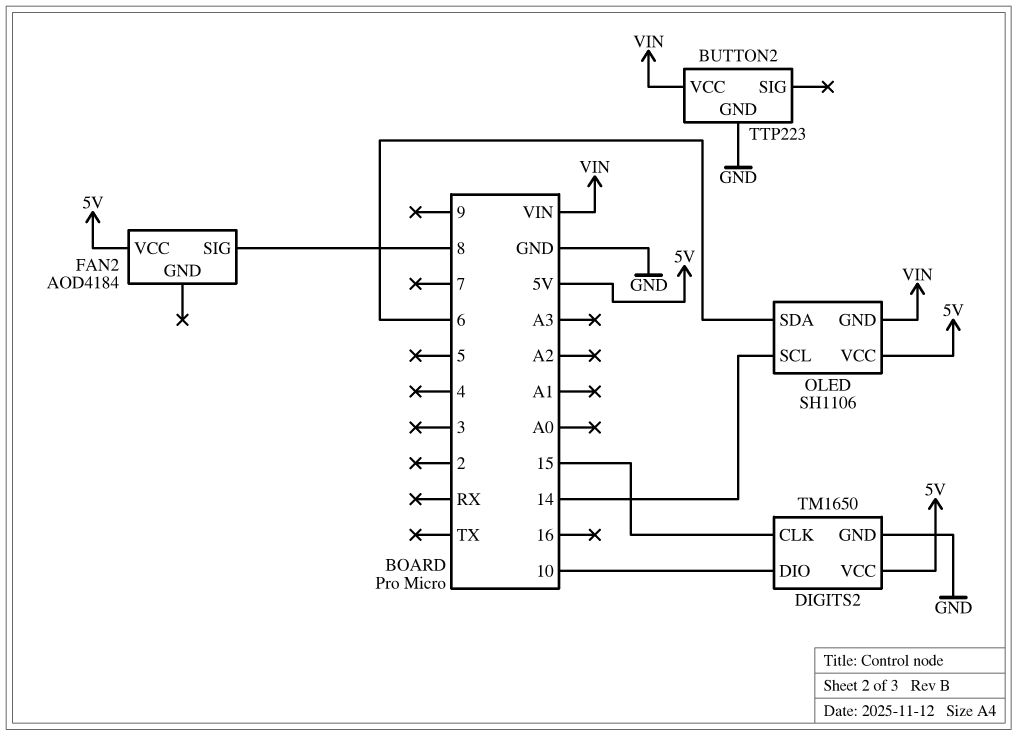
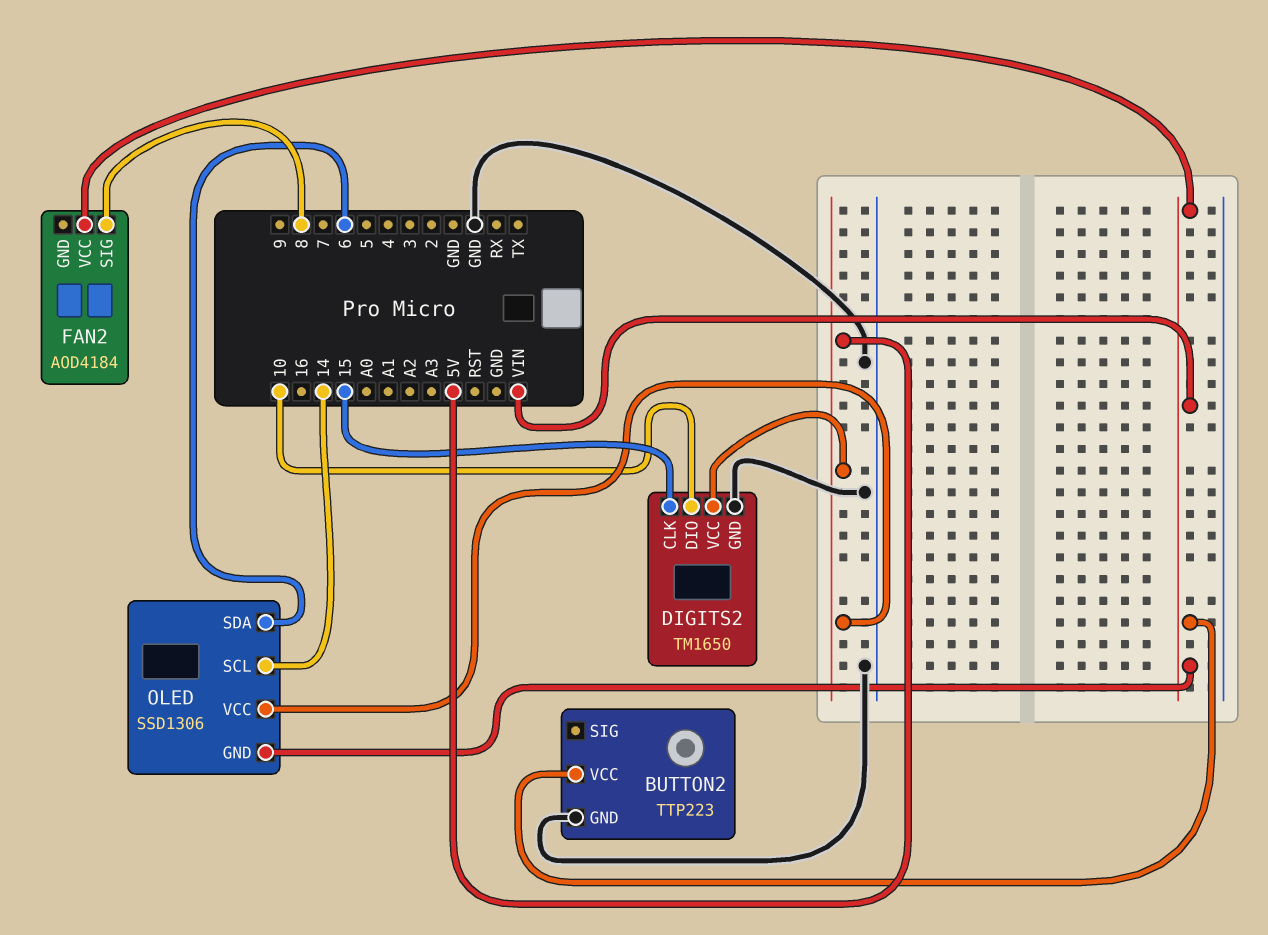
FAN2 pin VCC: 5V -> VIN
OLED: SH1106 -> SSD1306

